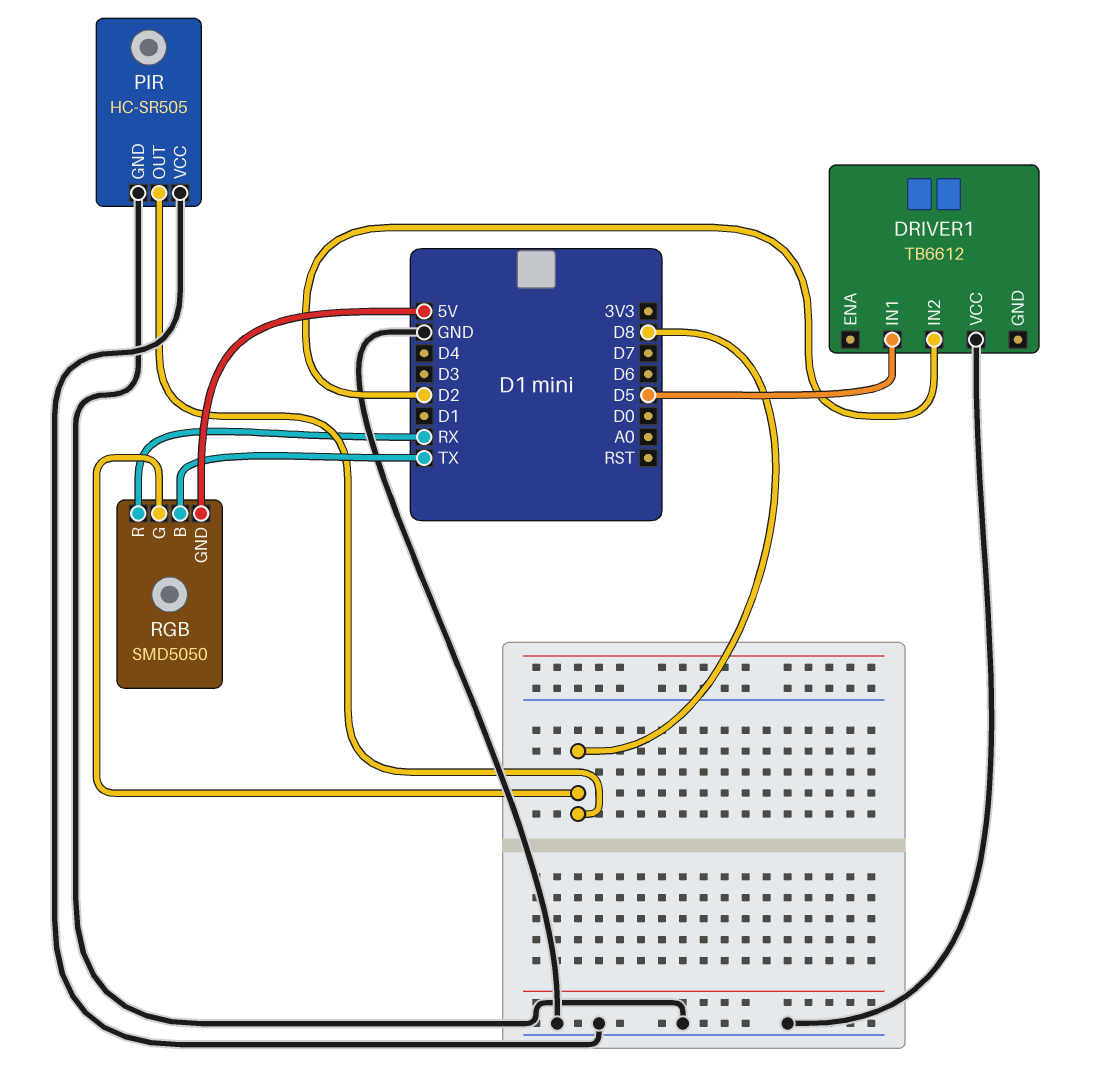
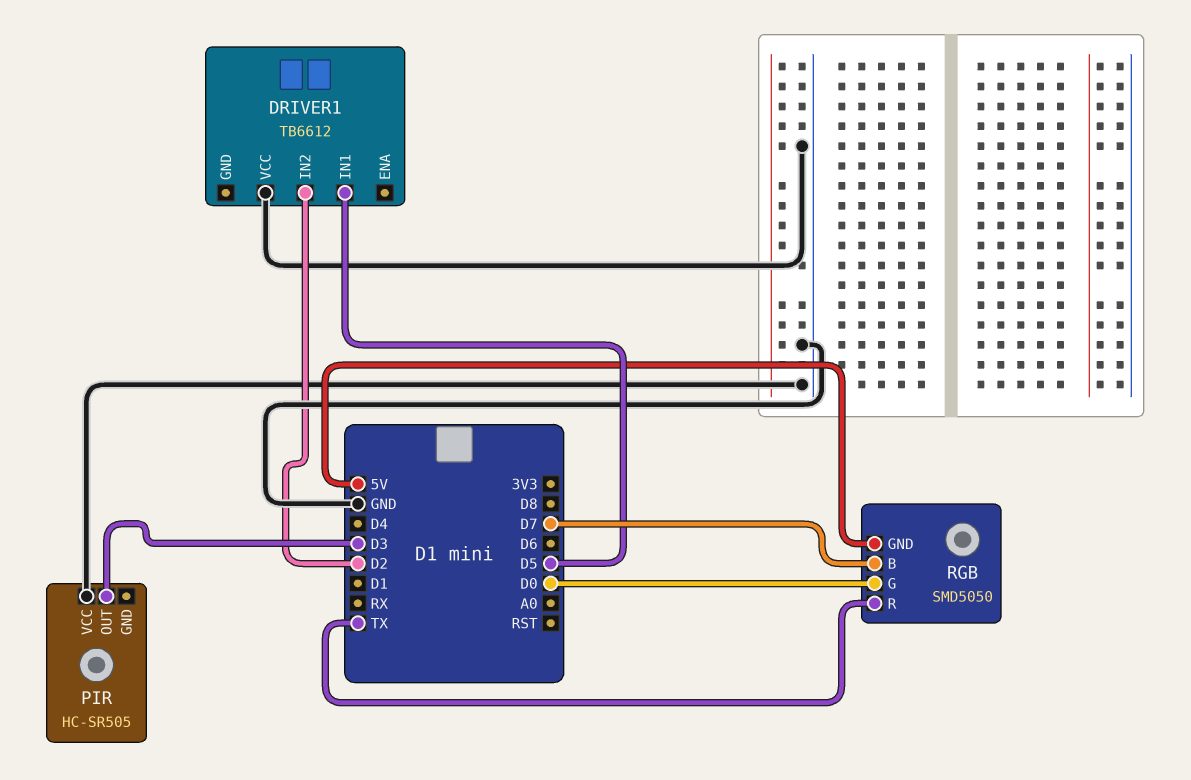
PIR pin GND: GND -> none
PIR pin OUT: D8 -> D3
RGB pin B: TX -> D7
RGB pin G: D8 -> D0
RGB pin R: RX -> TX

